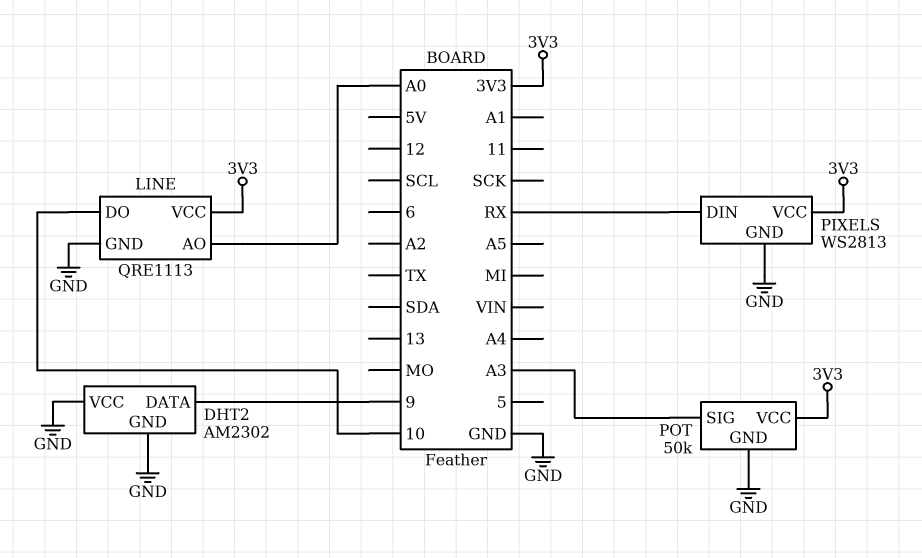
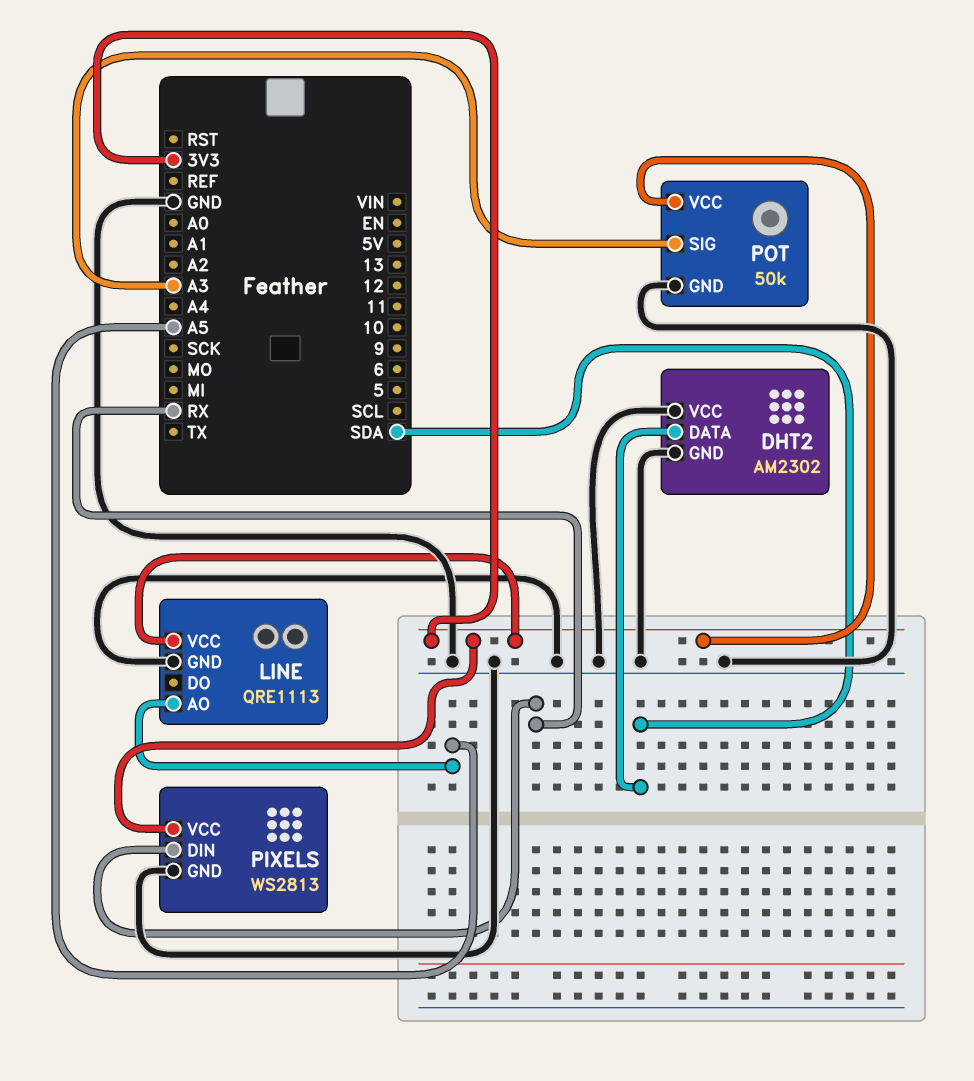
DHT2 pin DATA: 9 -> SDA
LINE pin AO: A0 -> A5
LINE pin DO: 10 -> none

